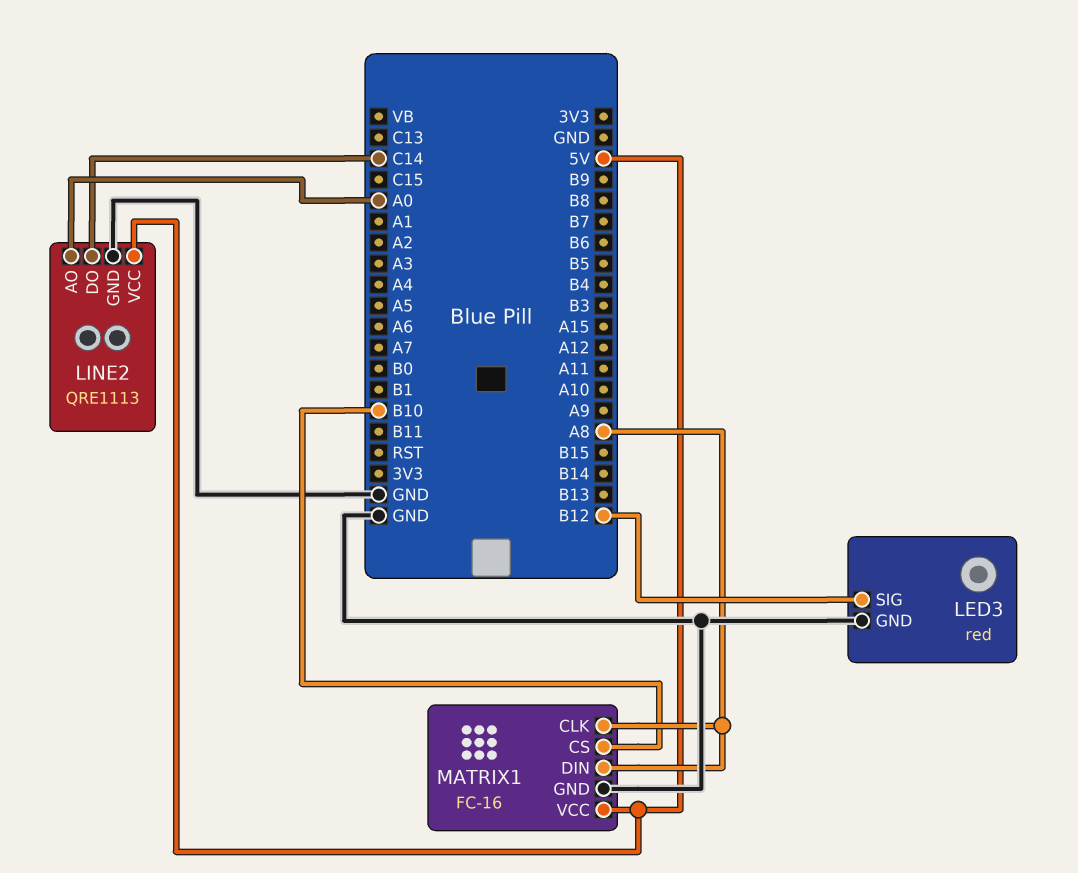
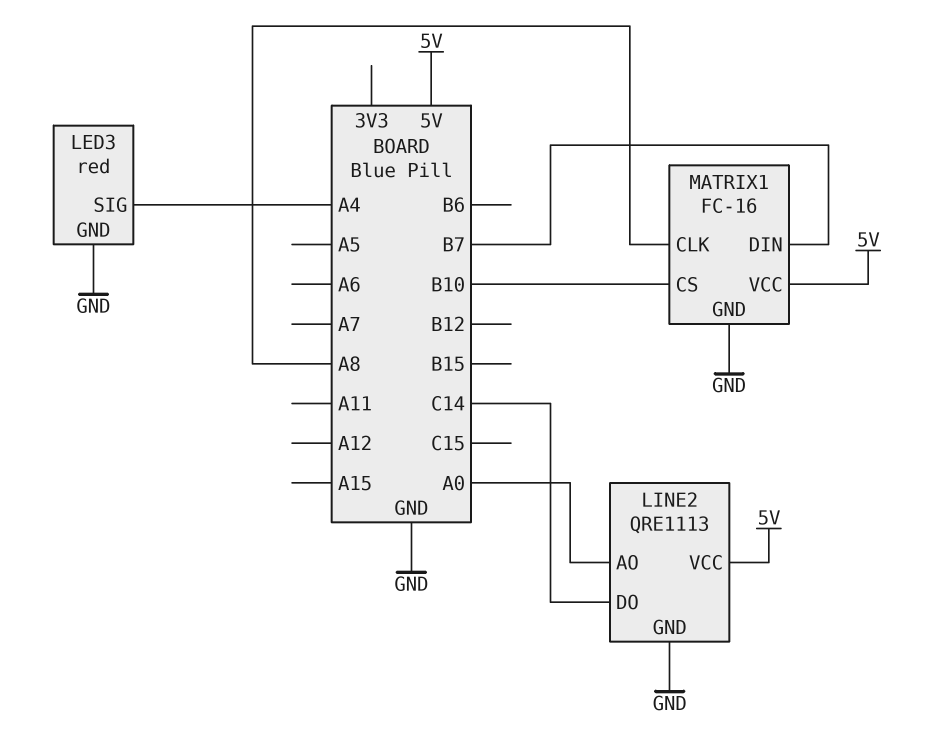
LED3 pin SIG: B12 -> A4
MATRIX1 pin DIN: A8 -> B7

